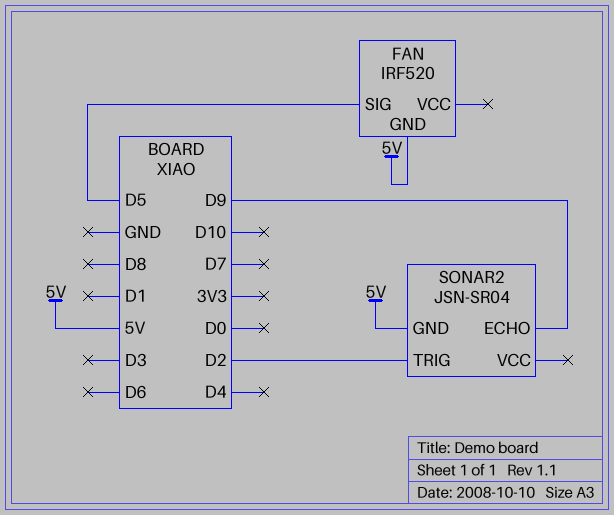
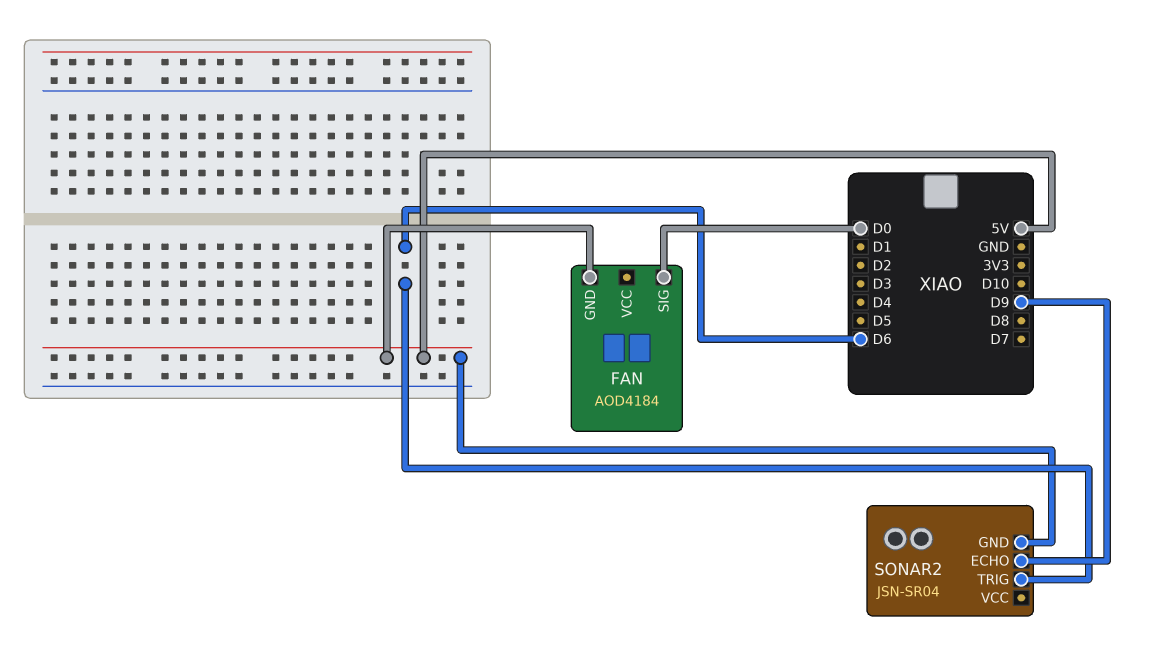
FAN: IRF520 -> AOD4184
FAN pin SIG: D5 -> D0
SONAR2 pin TRIG: D2 -> D6

